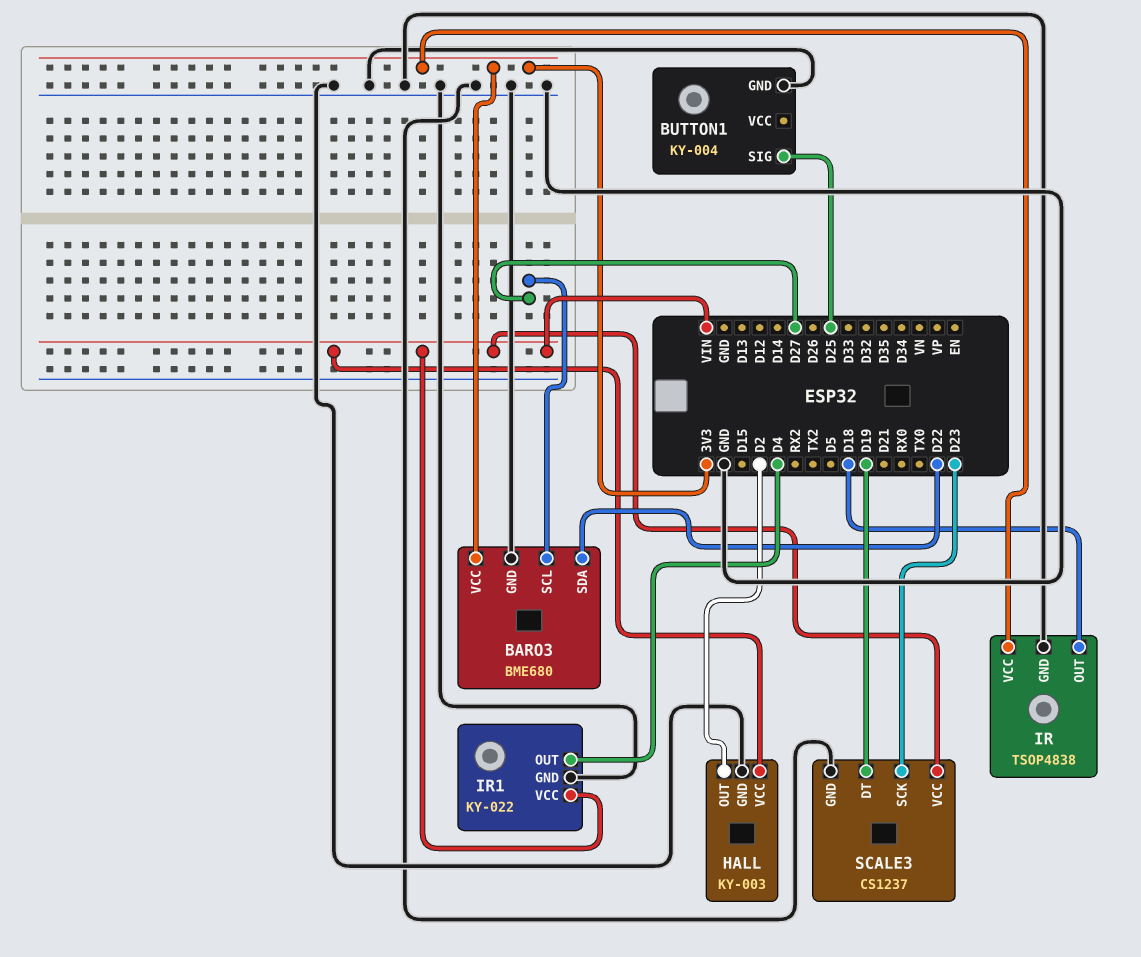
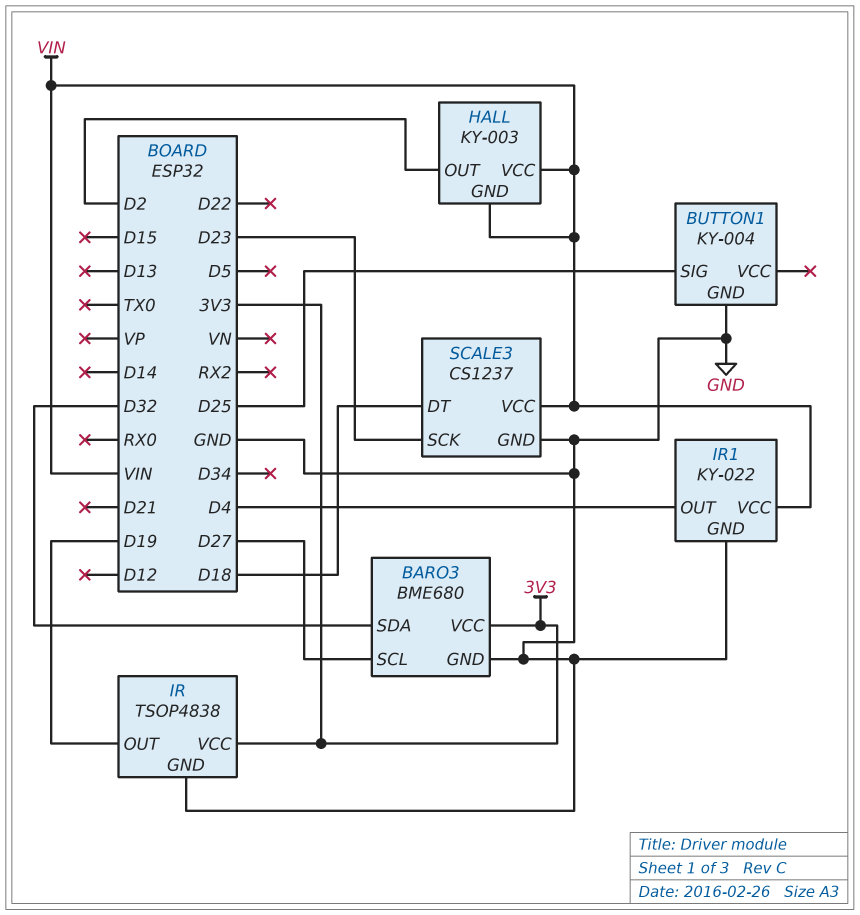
BARO3 pin SDA: D22 -> D32
HALL pin GND: GND -> VIN
IR pin OUT: D18 -> D19
SCALE3 pin DT: D19 -> D18

